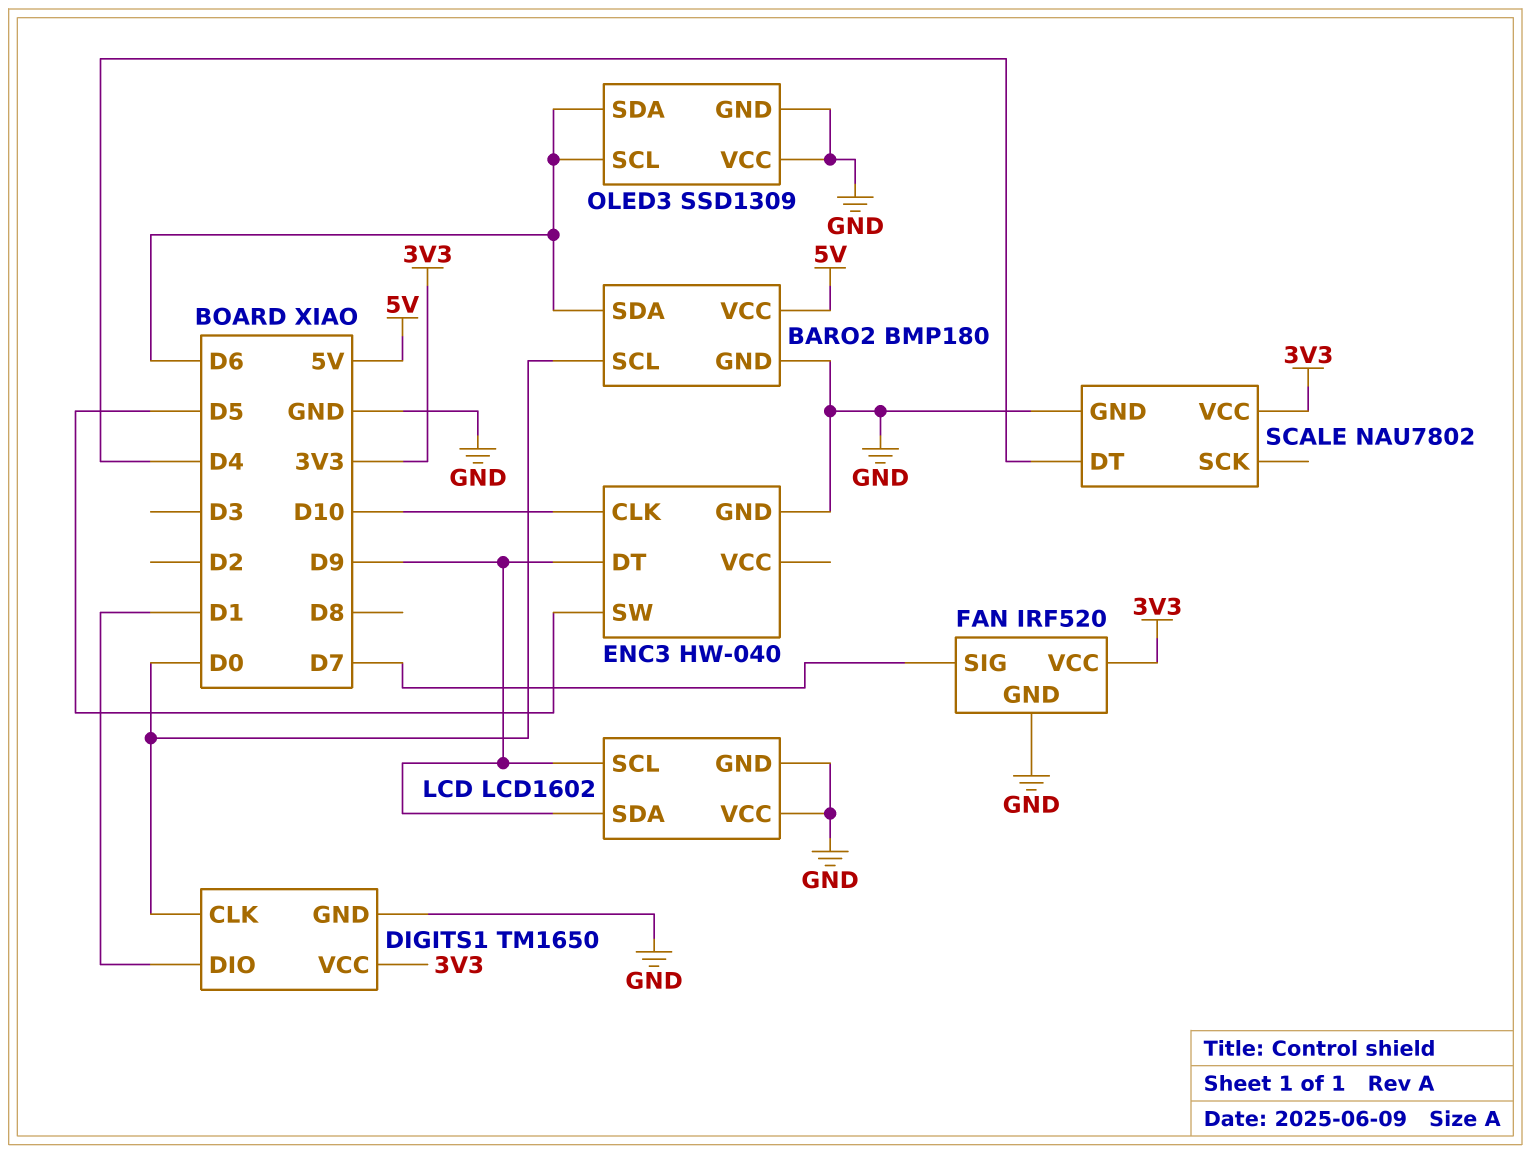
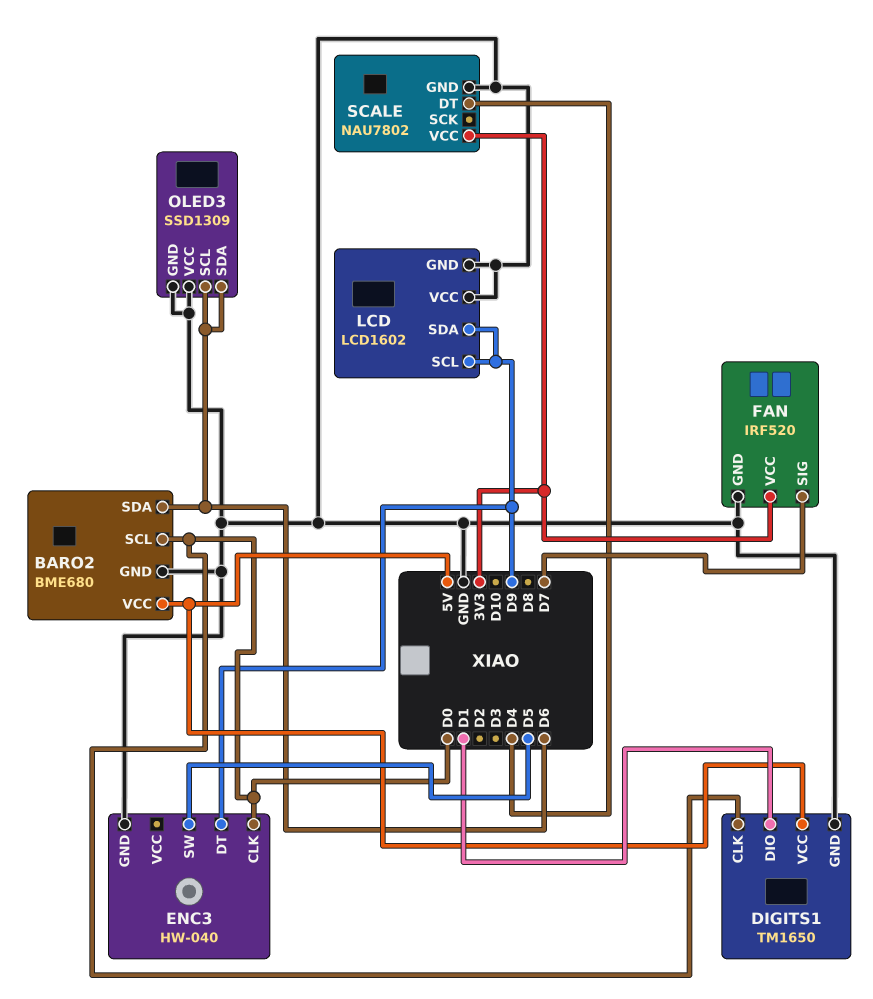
BARO2: BMP180 -> BME680
DIGITS1 pin VCC: 3V3 -> 5V
ENC3 pin CLK: D10 -> D0

